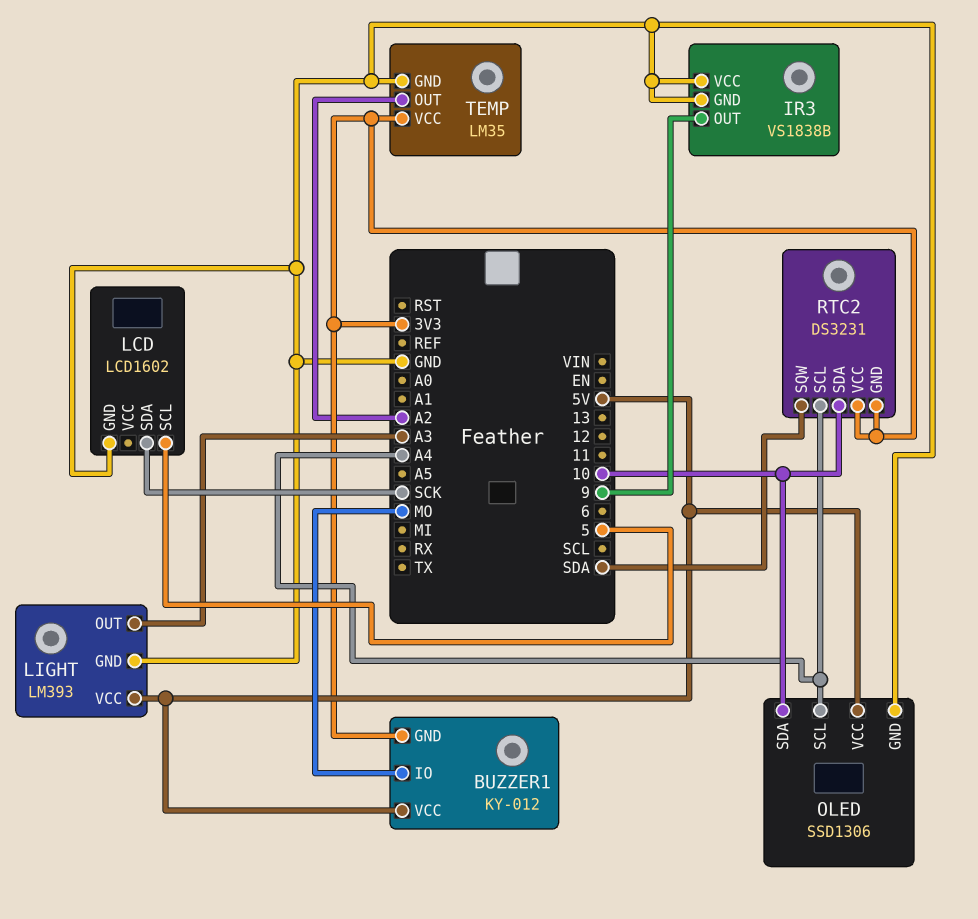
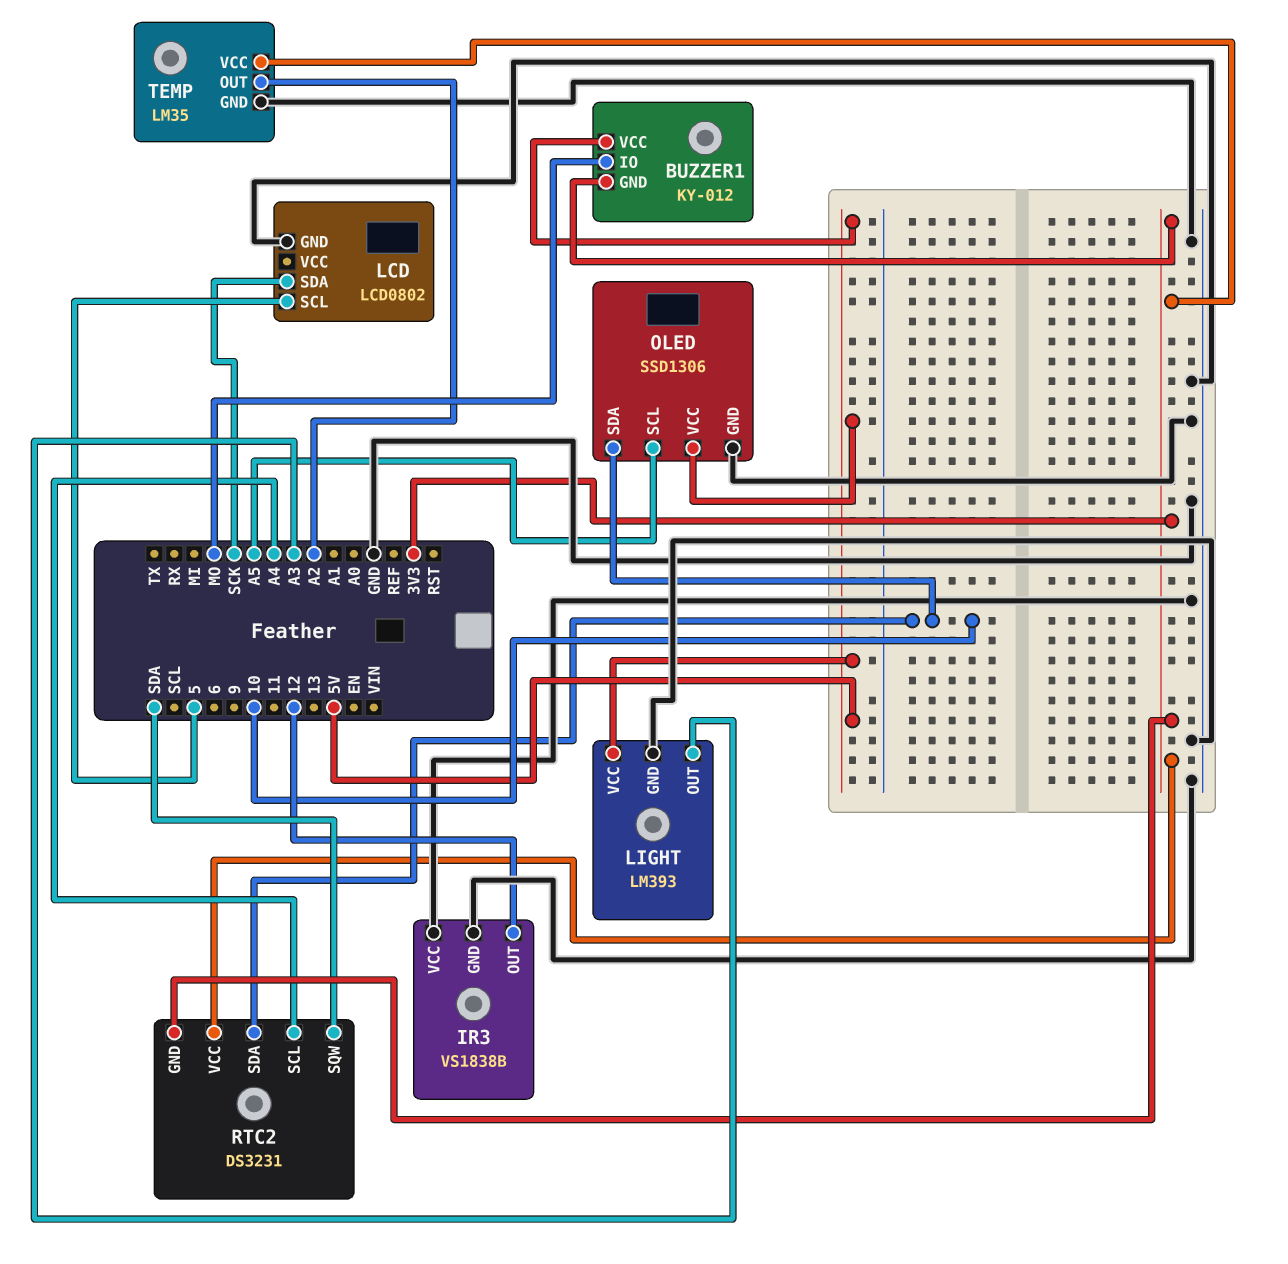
IR3 pin OUT: 9 -> 12
LCD: LCD1602 -> LCD0802
OLED pin SCL: A4 -> A5

